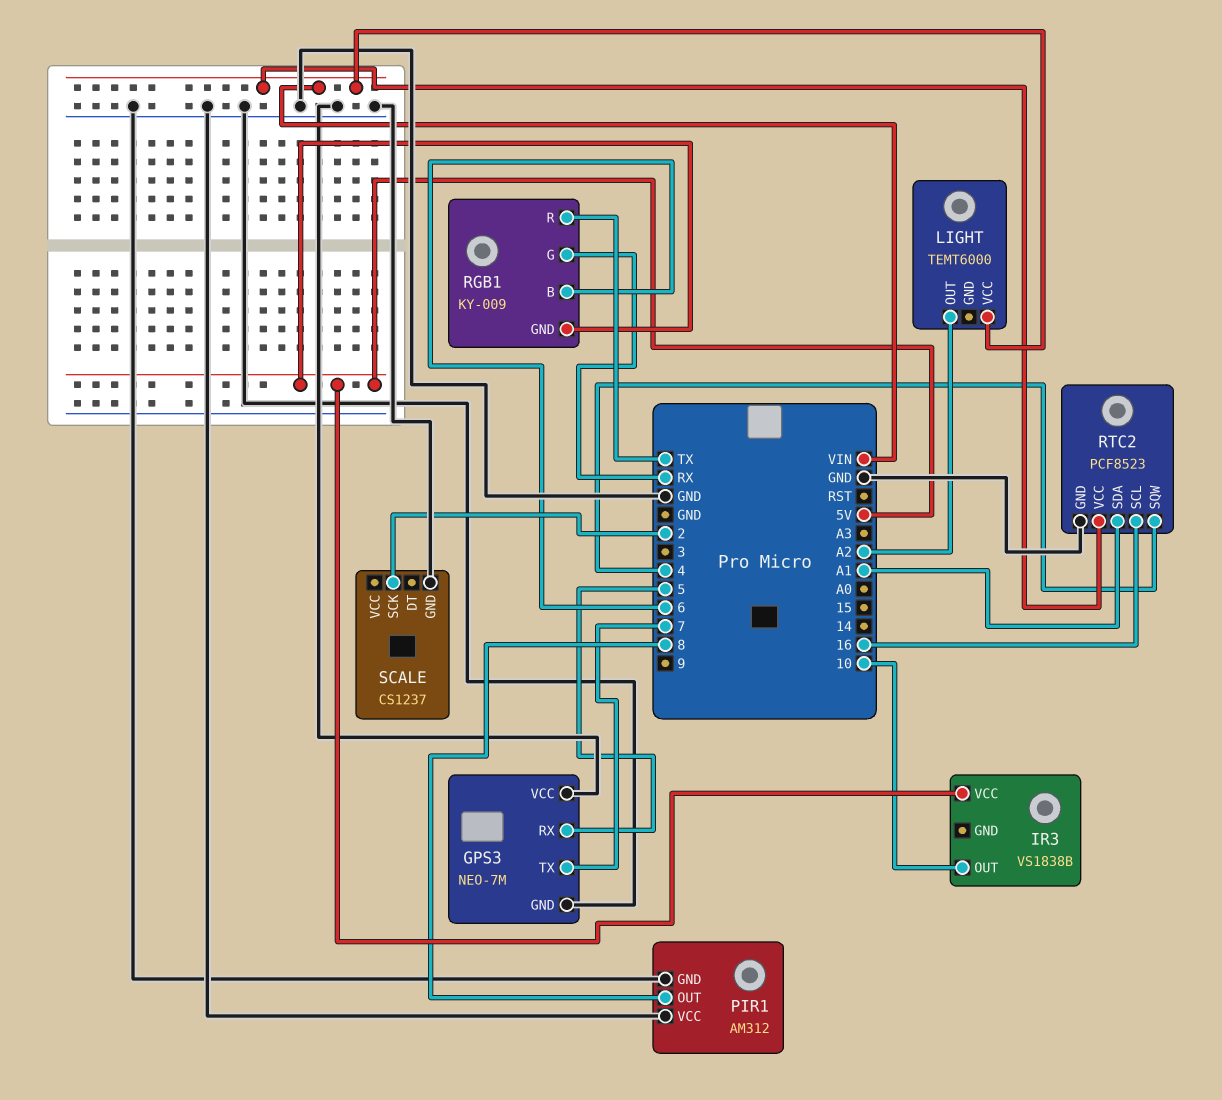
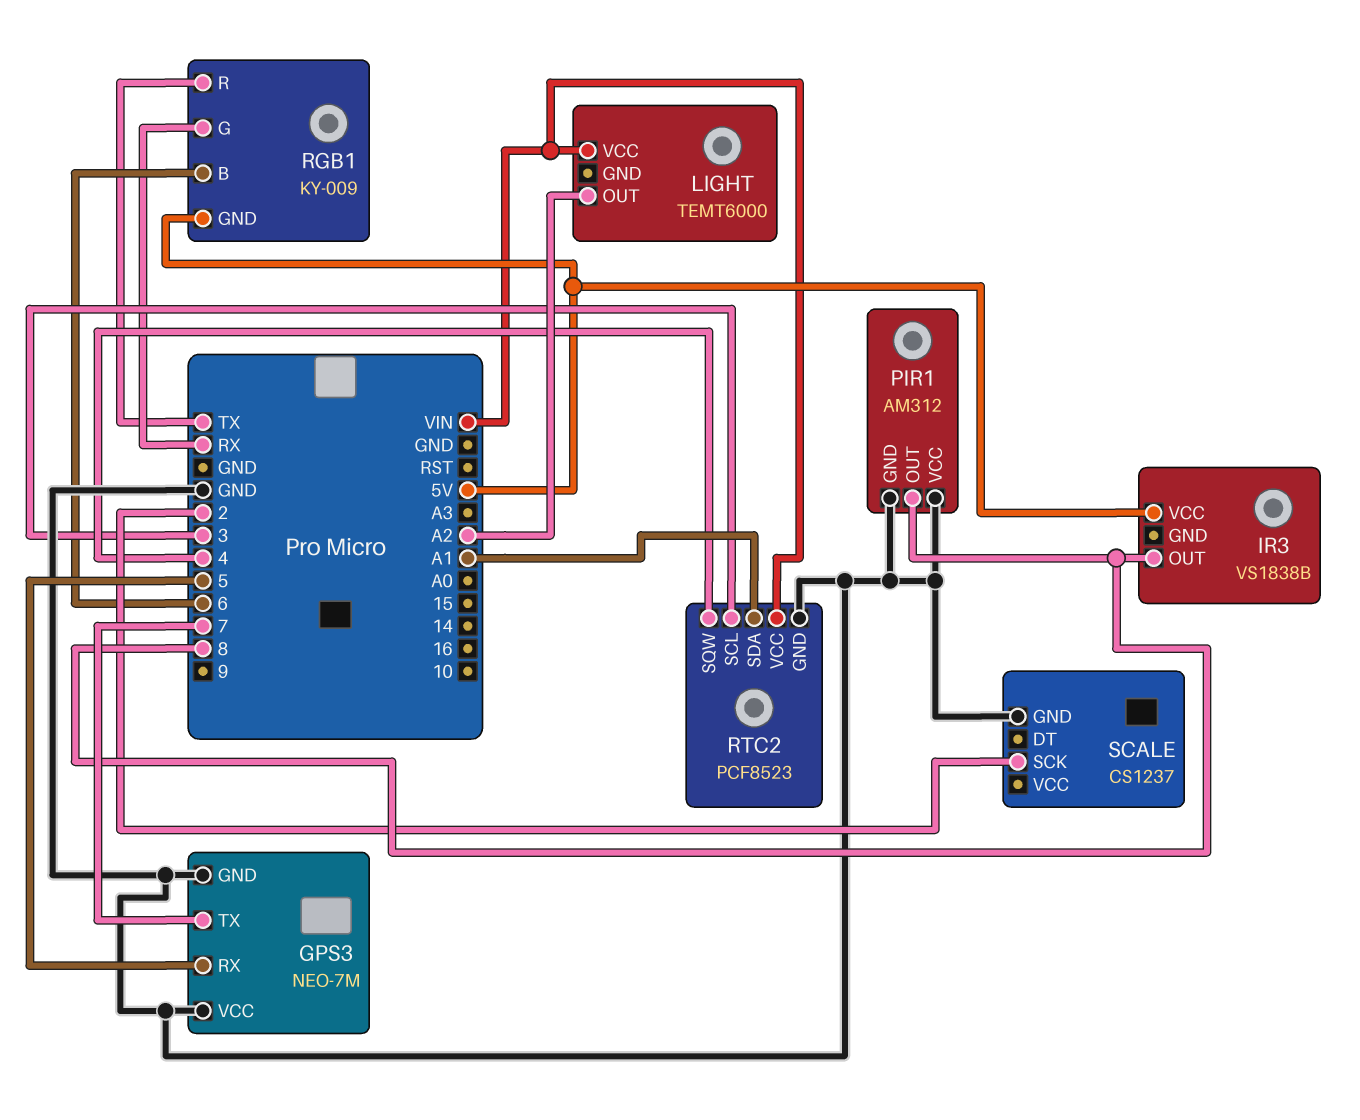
IR3 pin OUT: 10 -> 8
RTC2 pin SCL: 16 -> 3

